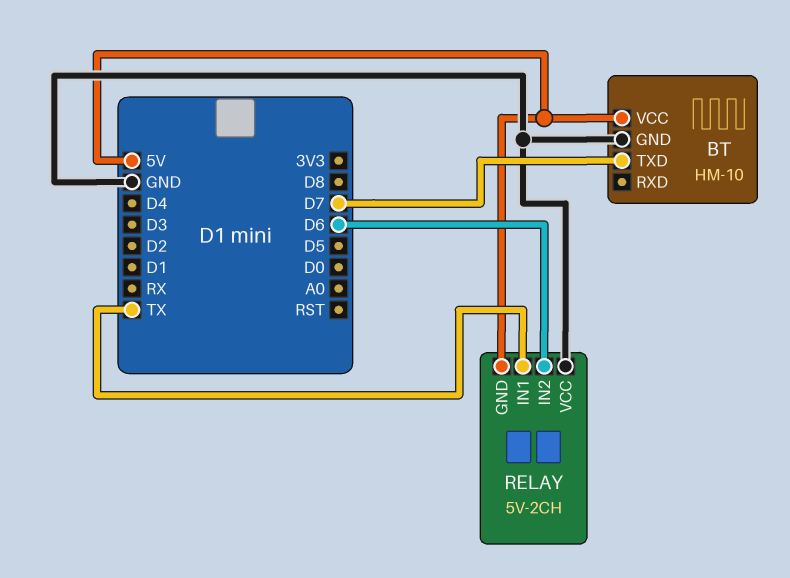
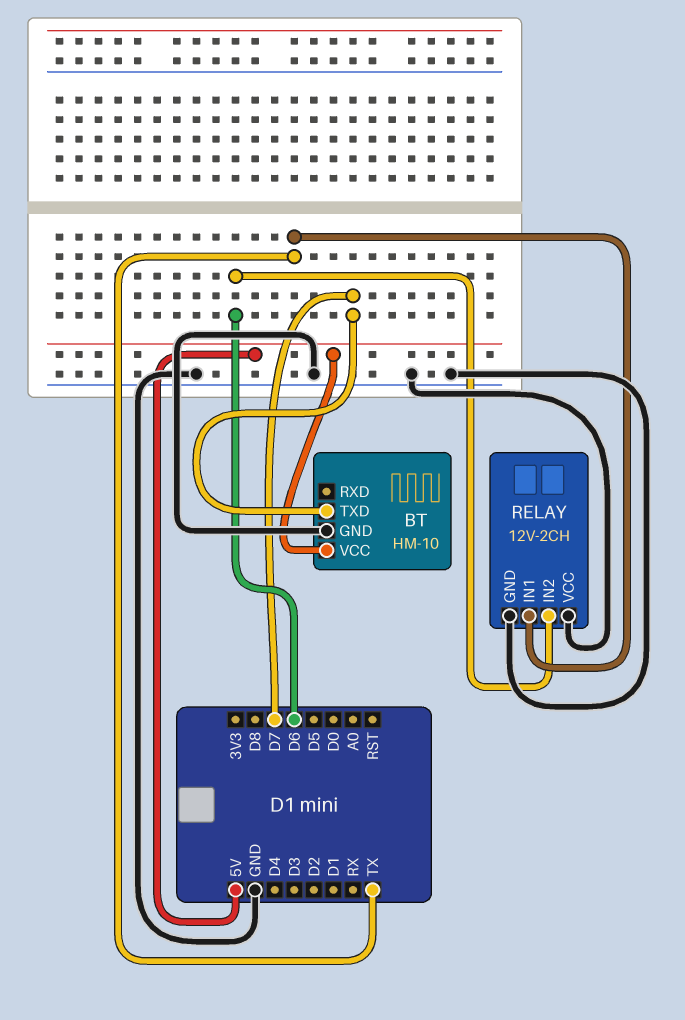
RELAY: 5V-2CH -> 12V-2CH
RELAY pin GND: 5V -> GND

